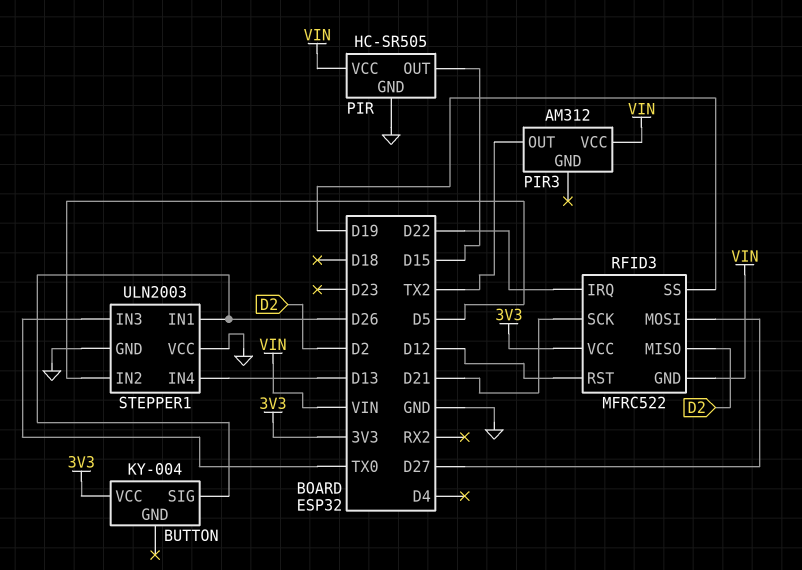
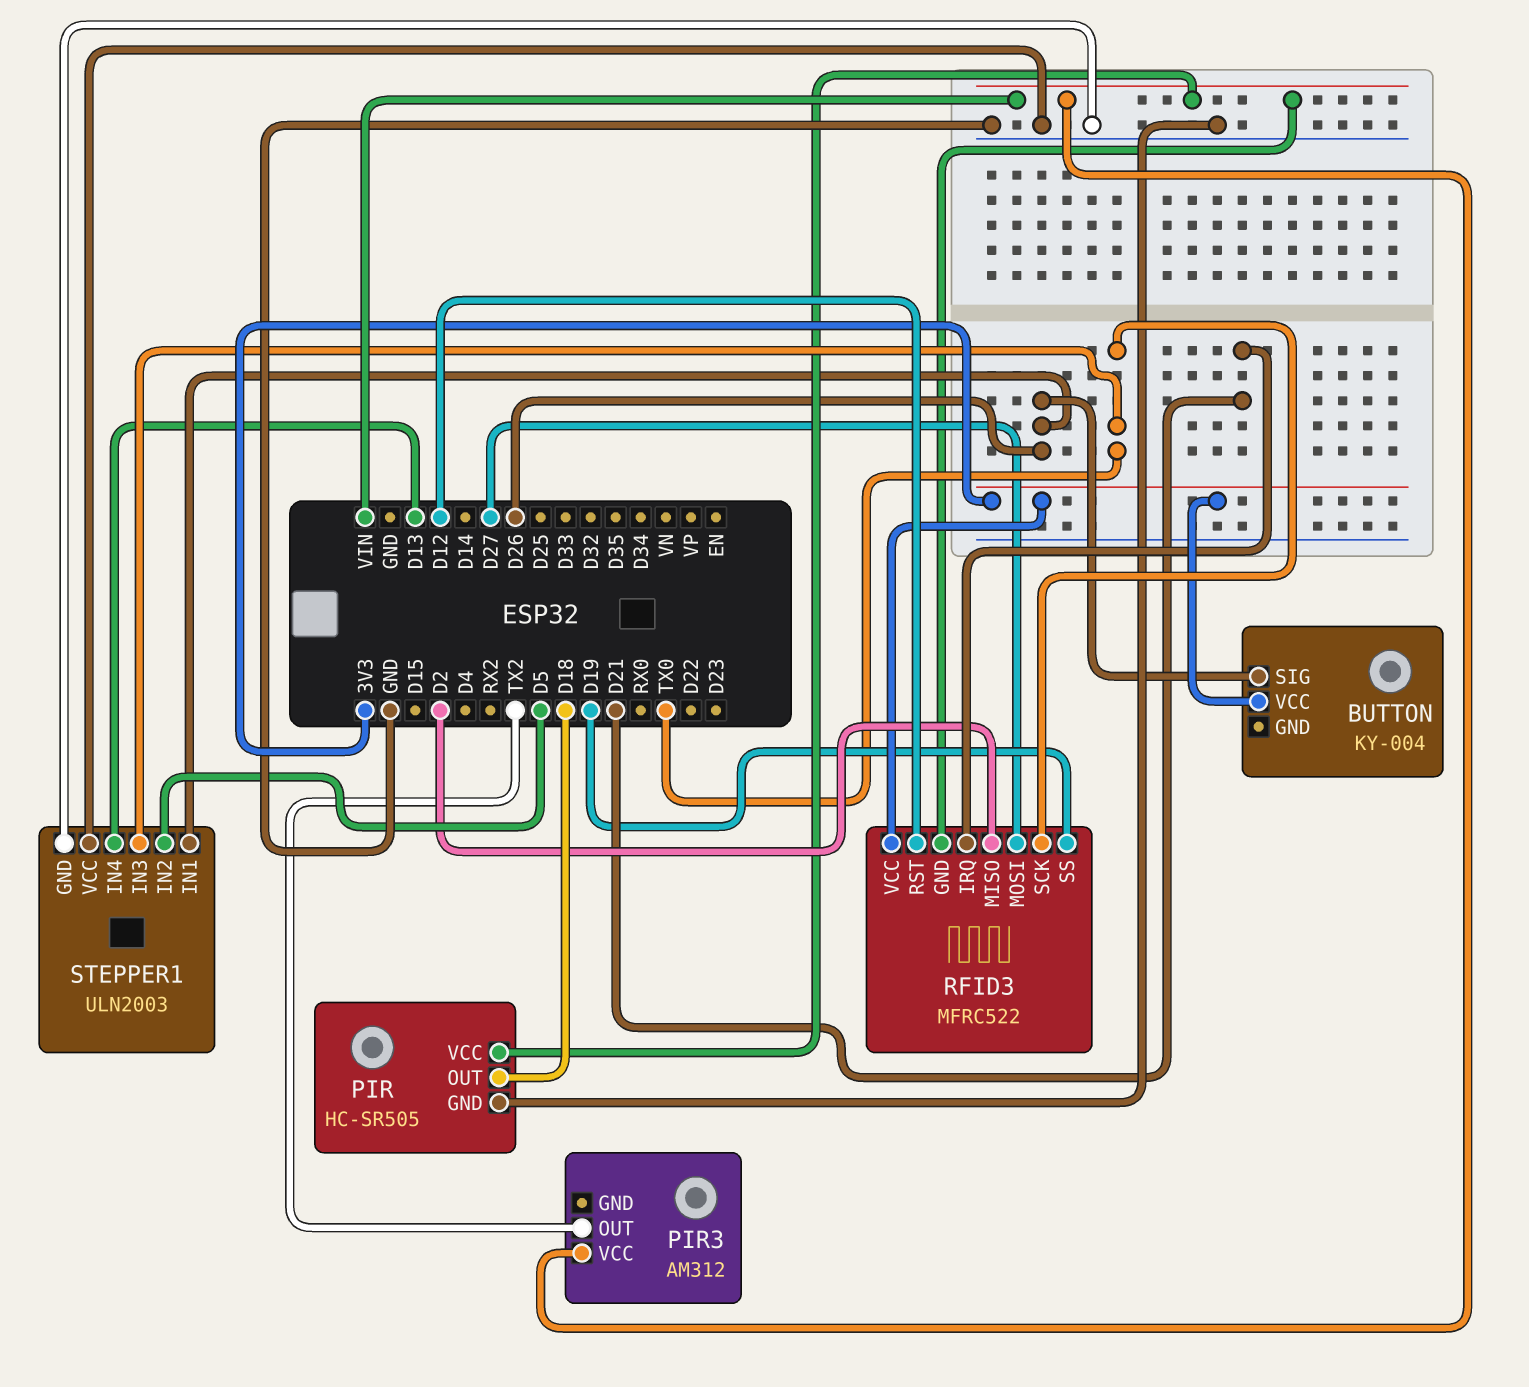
PIR pin OUT: D15 -> D18
RFID3 pin IRQ: D22 -> D21
RFID3 pin SCK: D21 -> TX0

